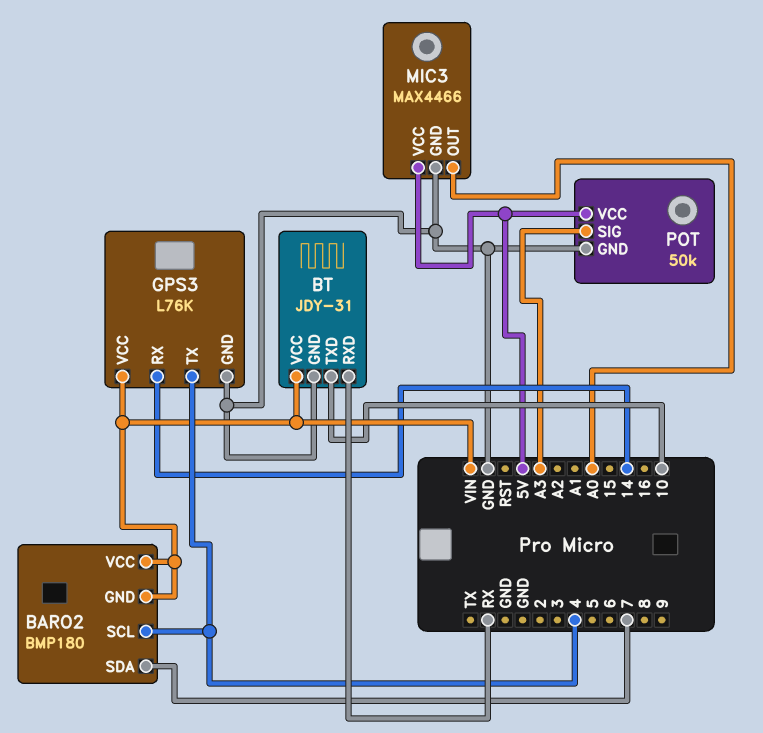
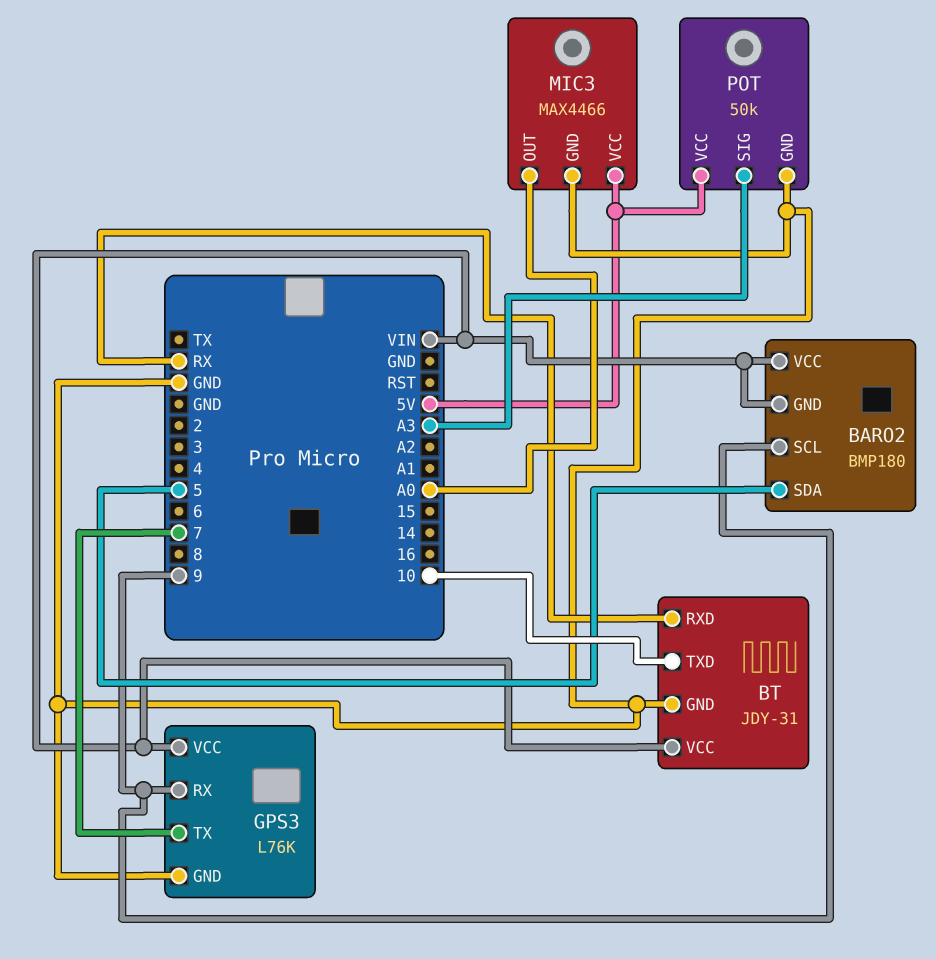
BARO2 pin SCL: 4 -> 9
BARO2 pin SDA: 7 -> 5
GPS3 pin RX: 14 -> 9
GPS3 pin TX: 4 -> 7

